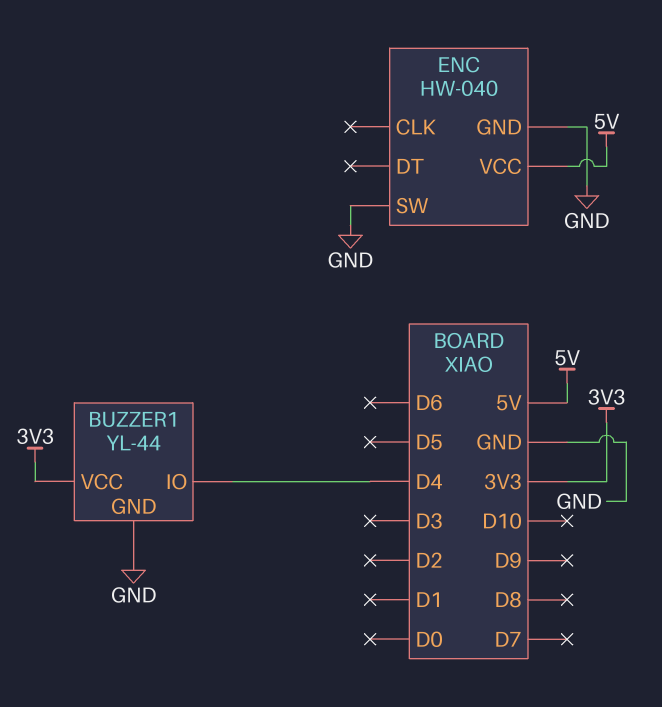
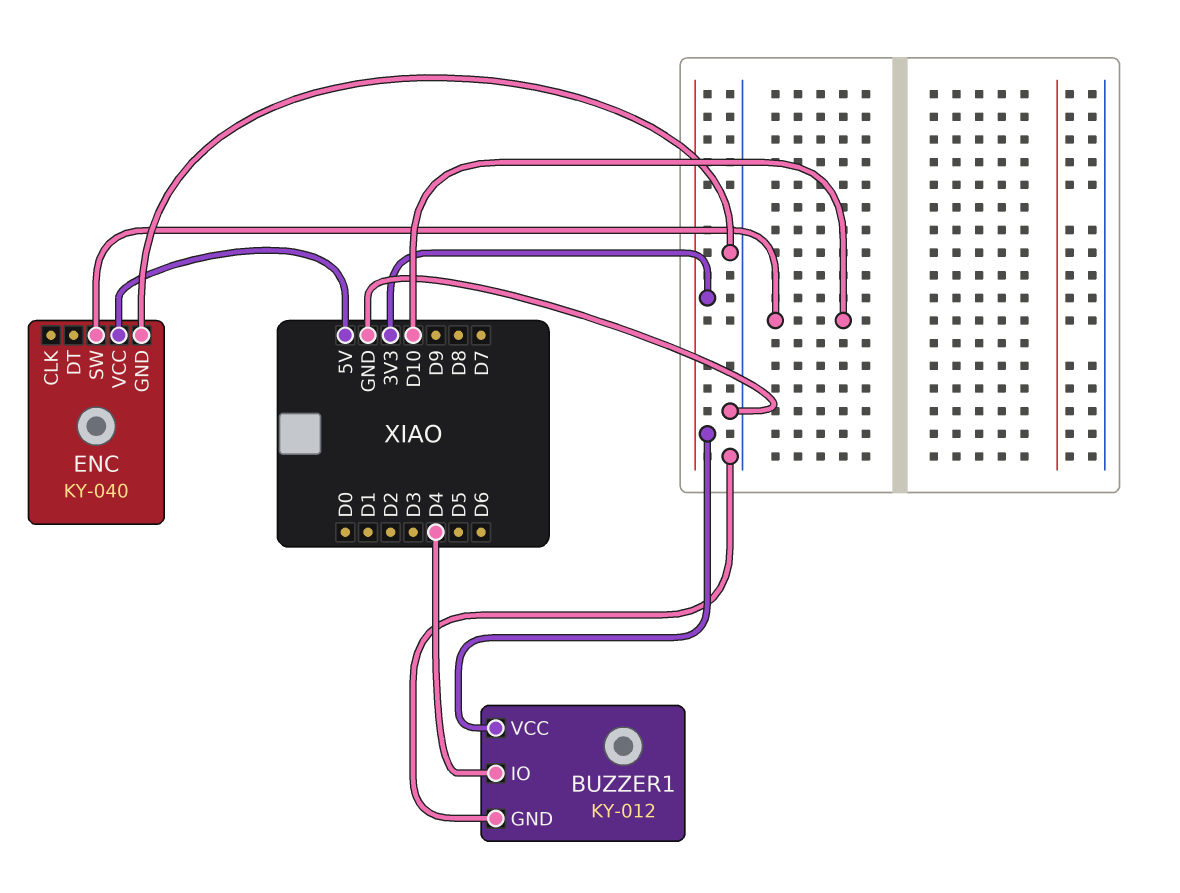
BUZZER1: YL-44 -> KY-012
ENC: HW-040 -> KY-040
ENC pin SW: GND -> D10

